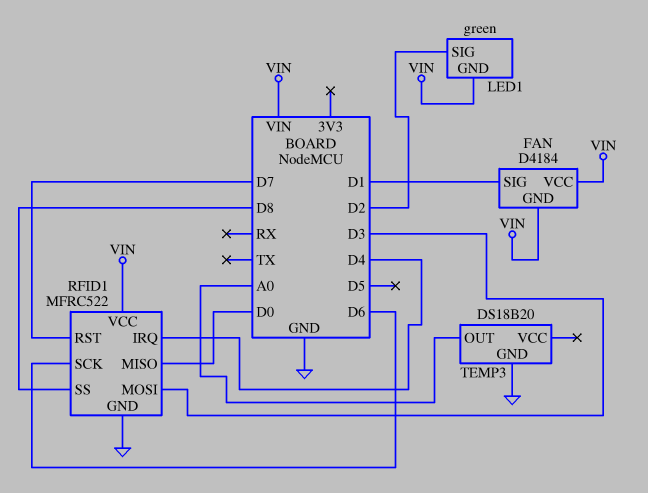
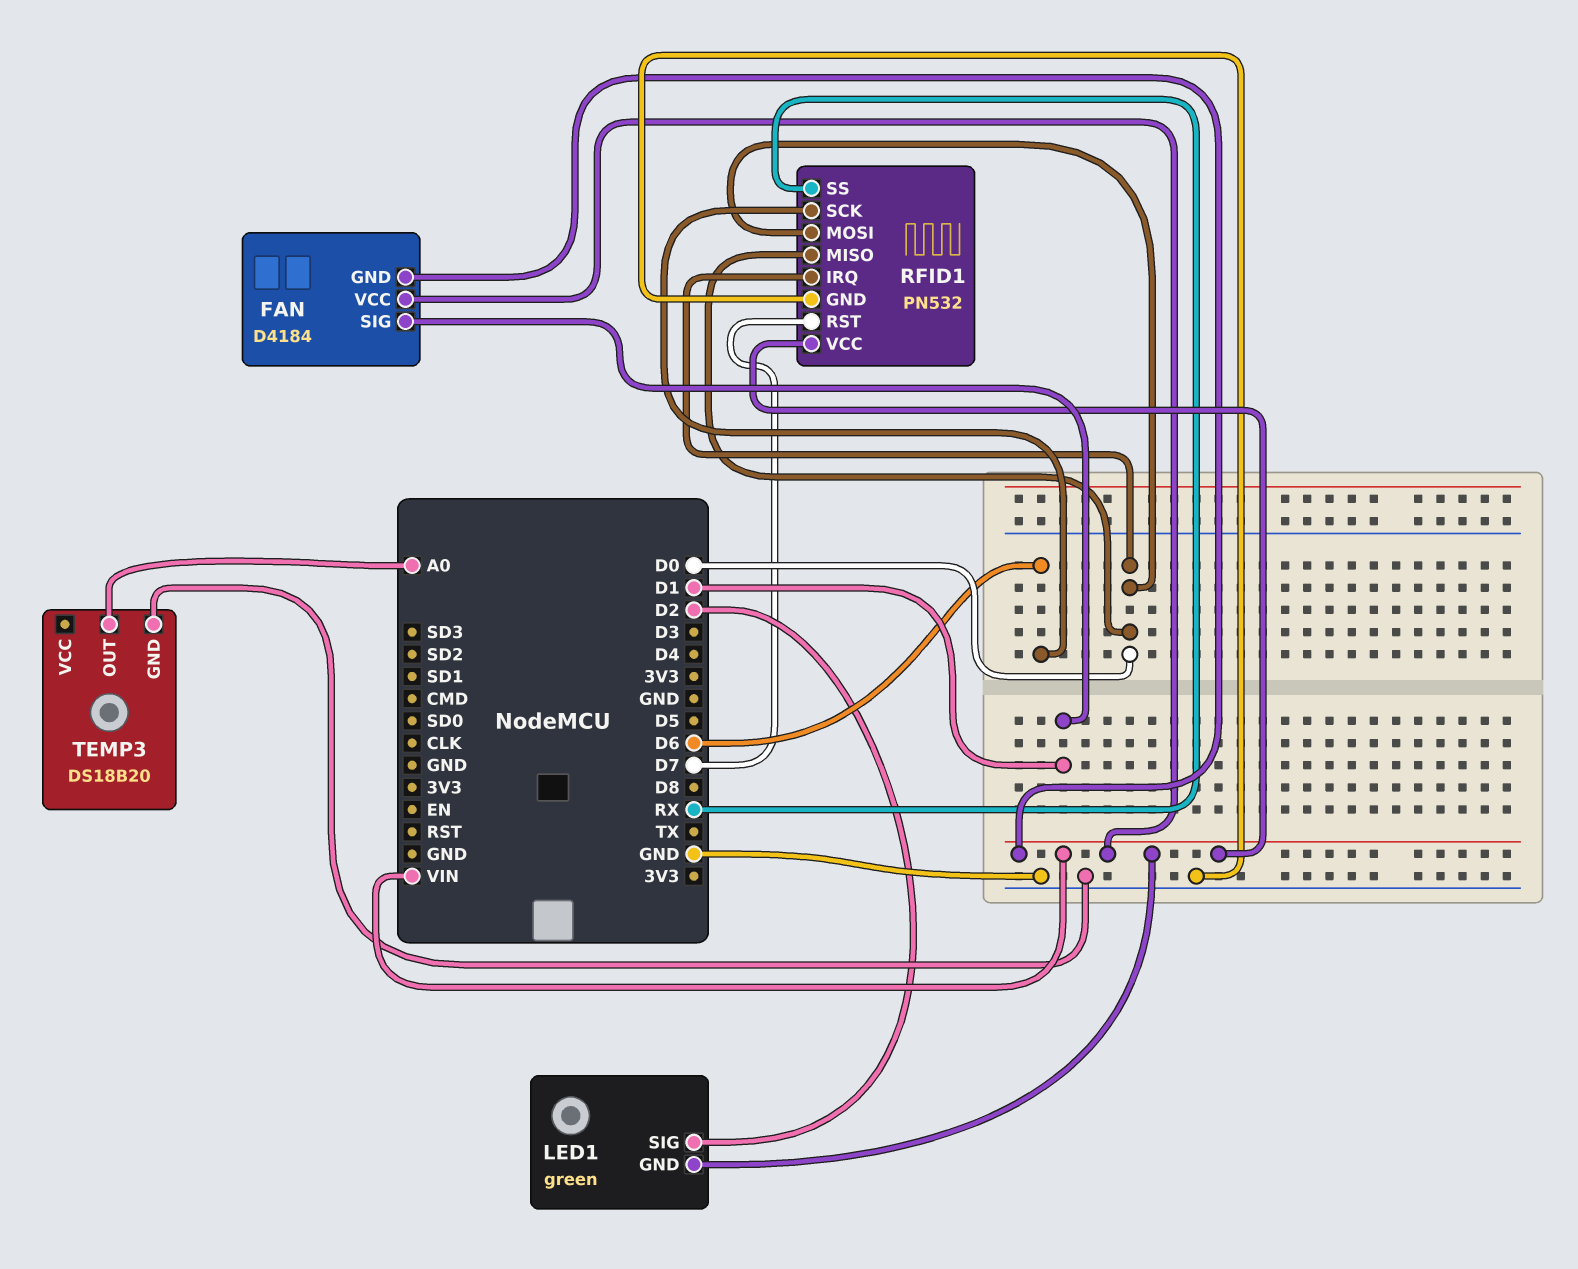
RFID1: MFRC522 -> PN532
RFID1 pin IRQ: D4 -> D0
RFID1 pin MOSI: D3 -> D0
RFID1 pin SS: D8 -> RX

